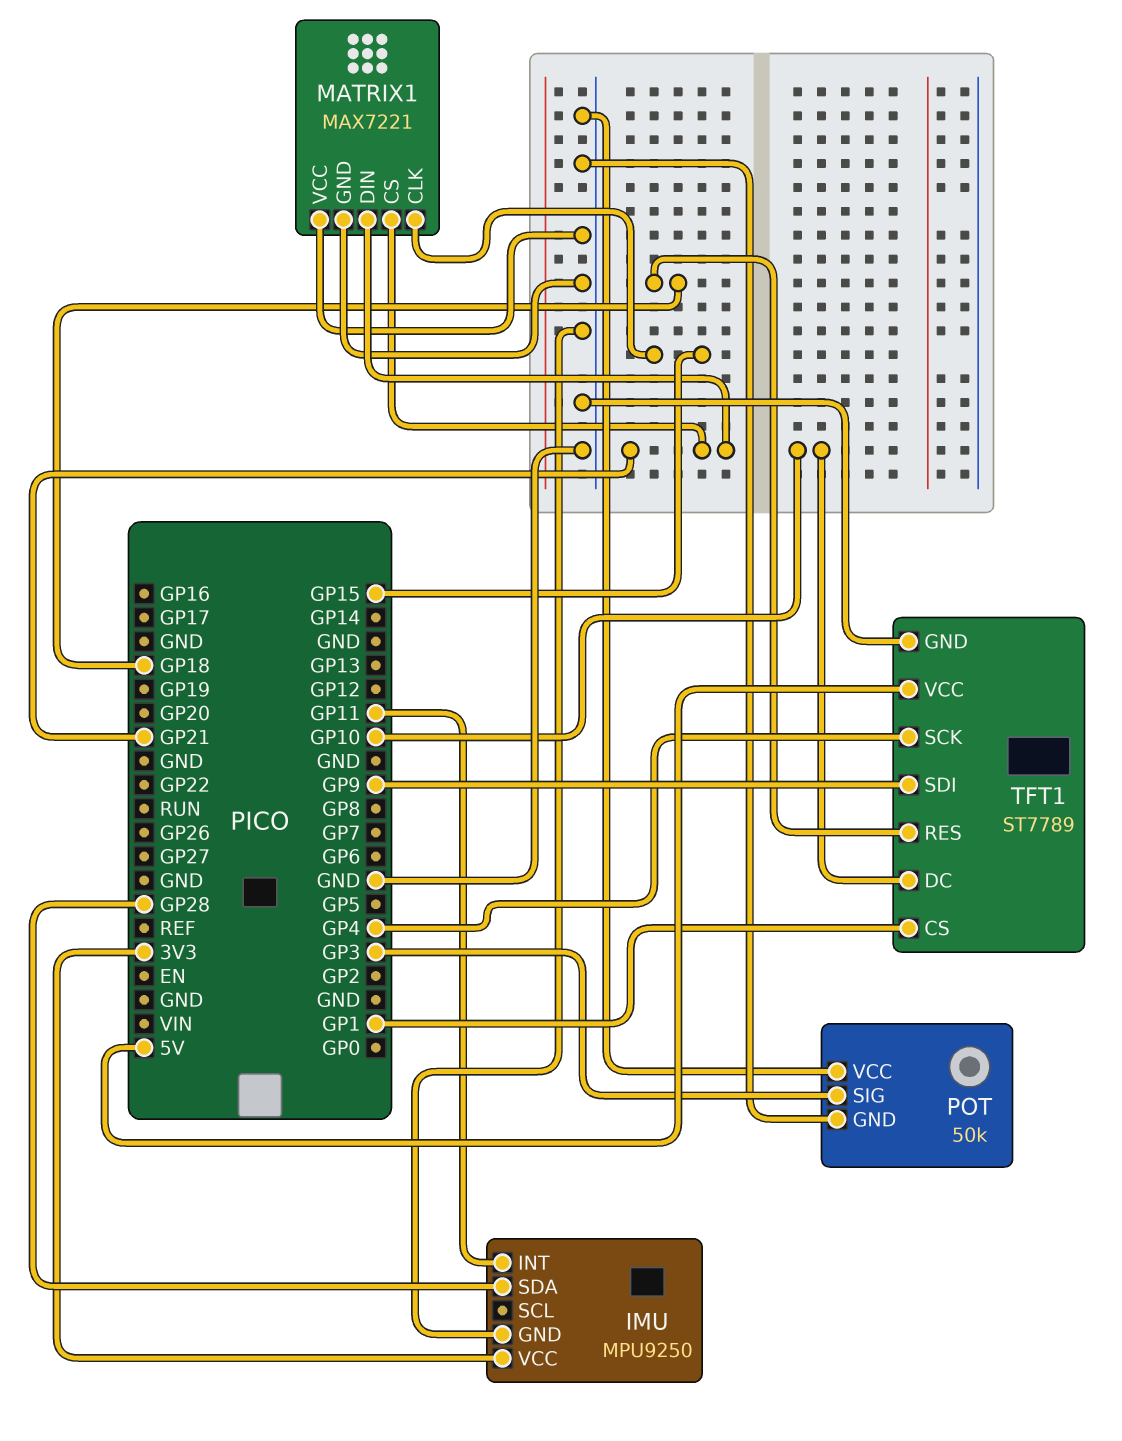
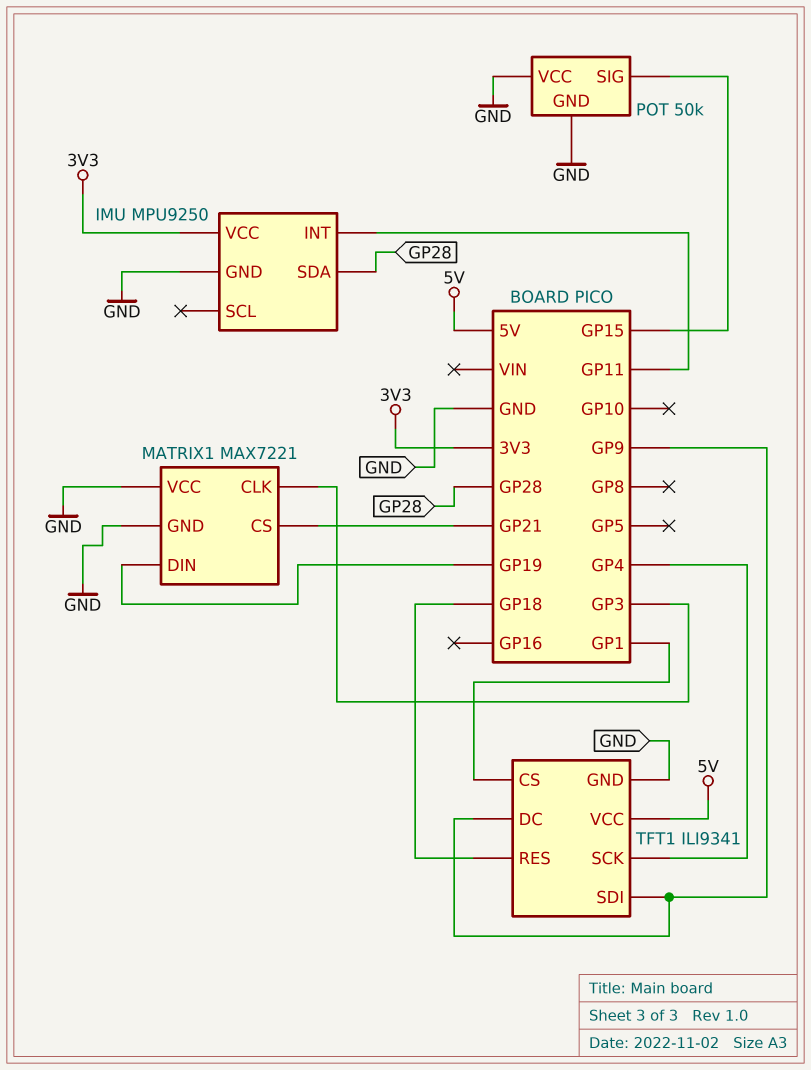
MATRIX1 pin CLK: GP15 -> GP3
MATRIX1 pin DIN: GP21 -> GP19
POT pin SIG: GP3 -> GP15
TFT1: ST7789 -> ILI9341
TFT1 pin DC: GP10 -> GP9

